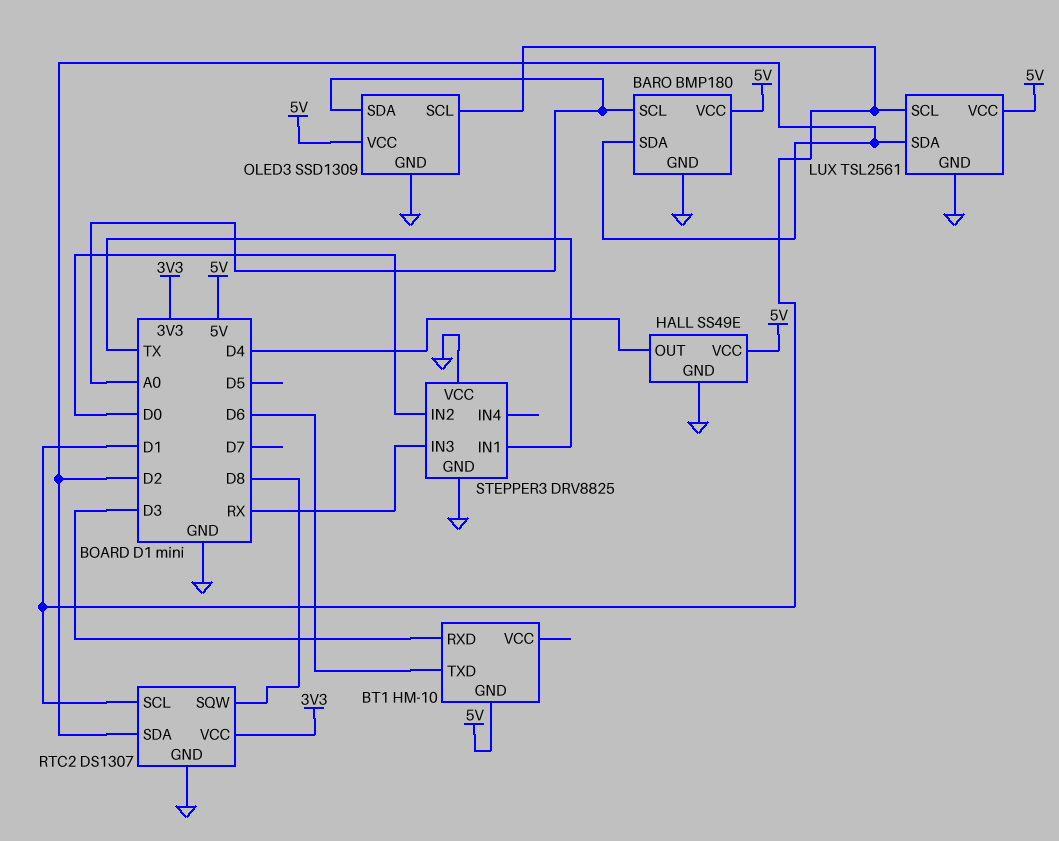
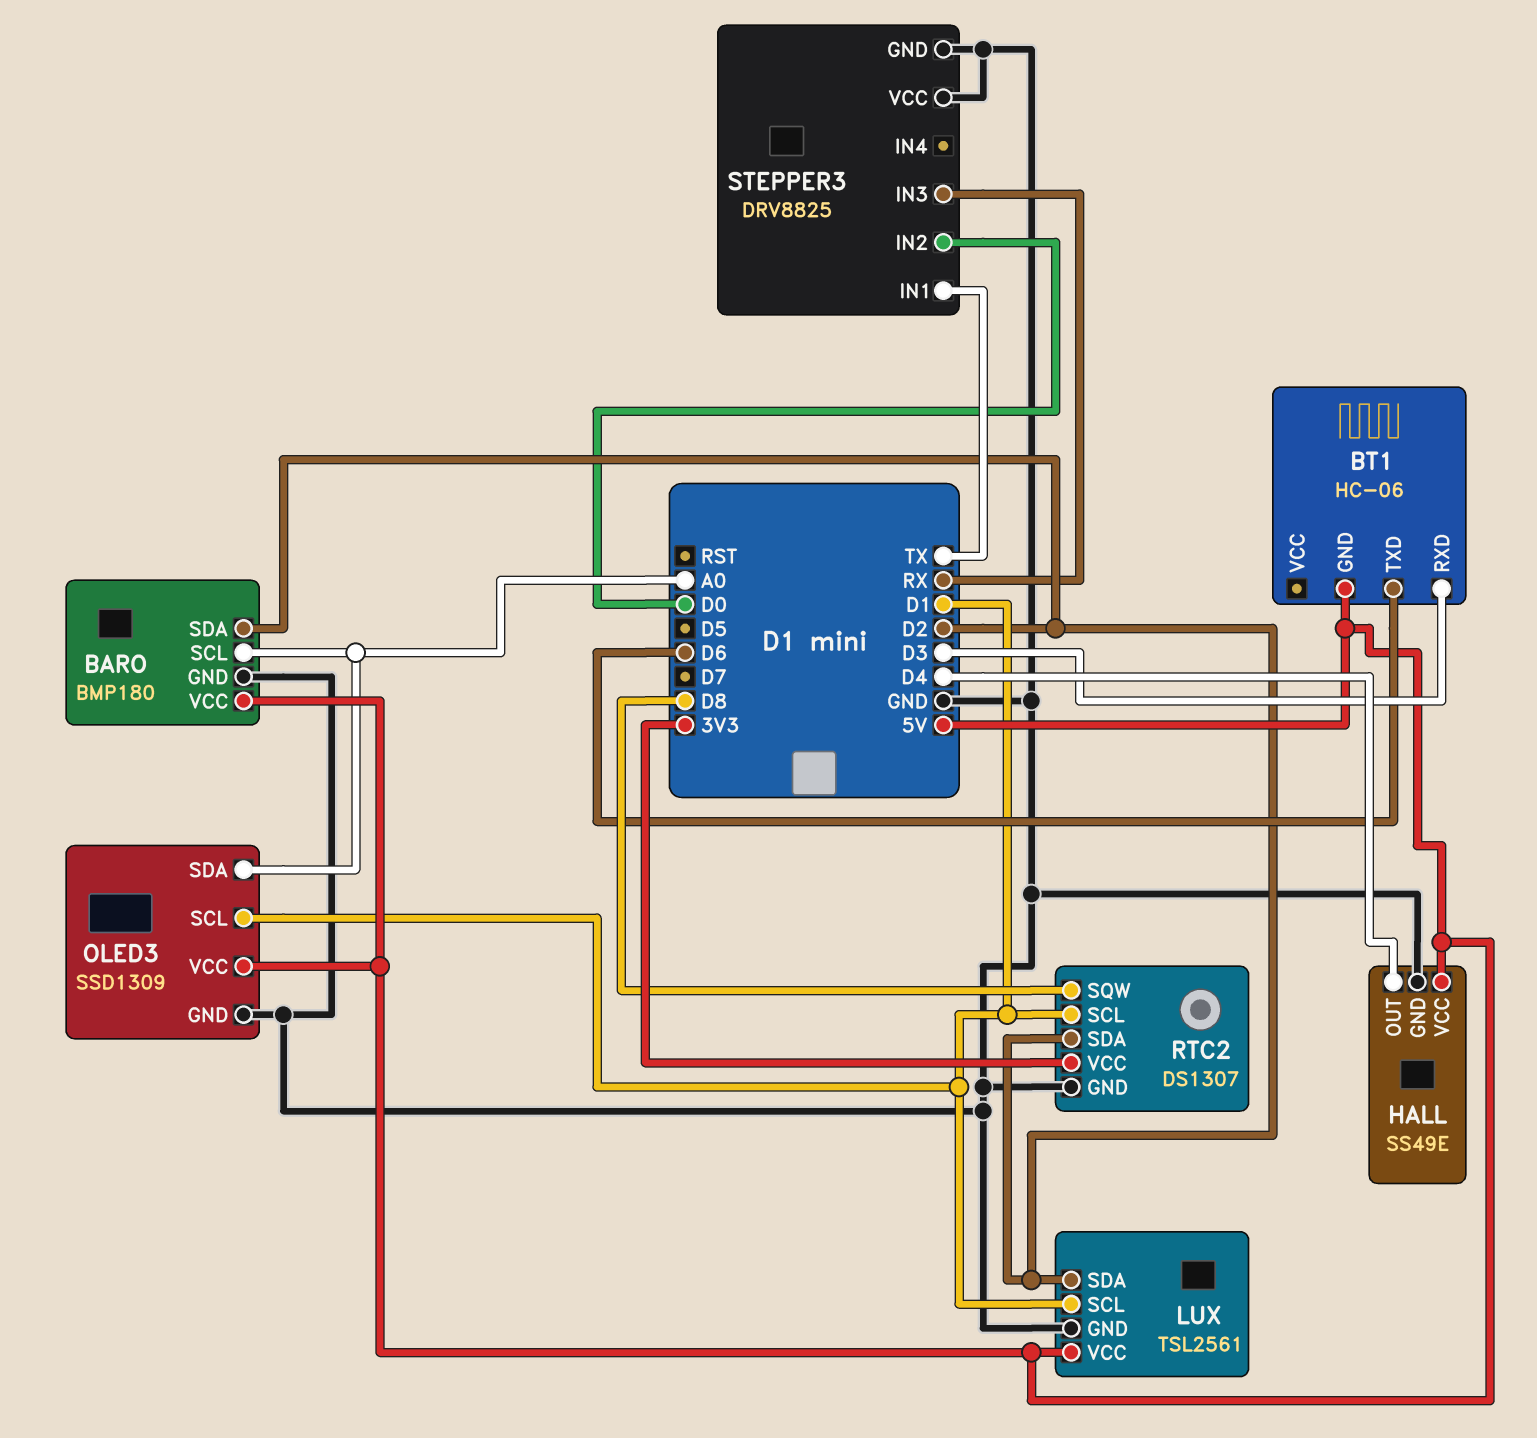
BT1: HM-10 -> HC-06

